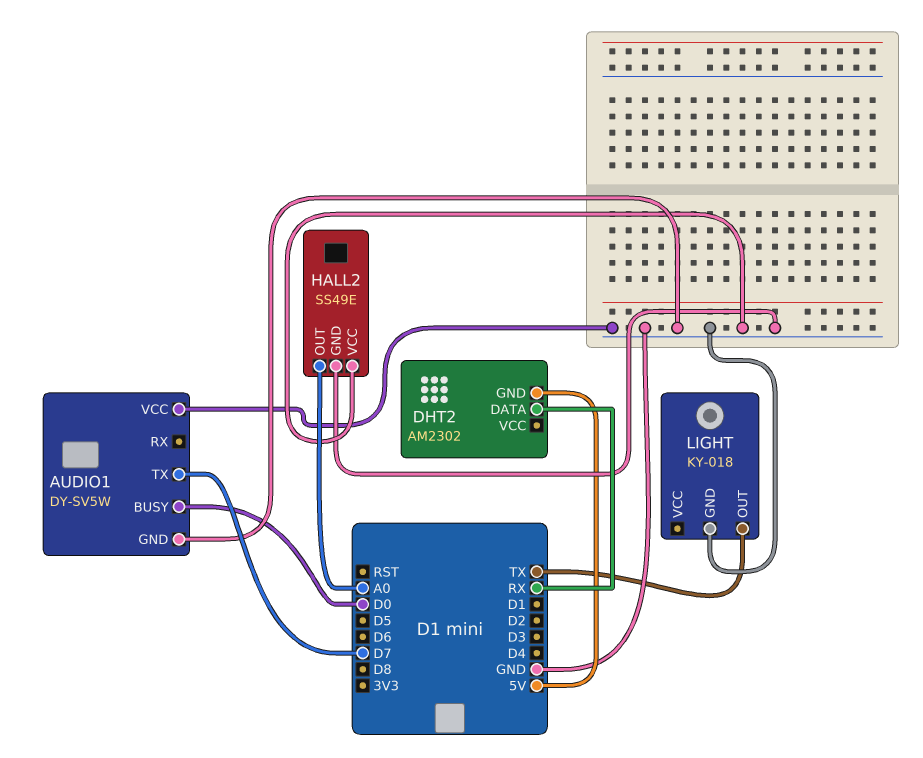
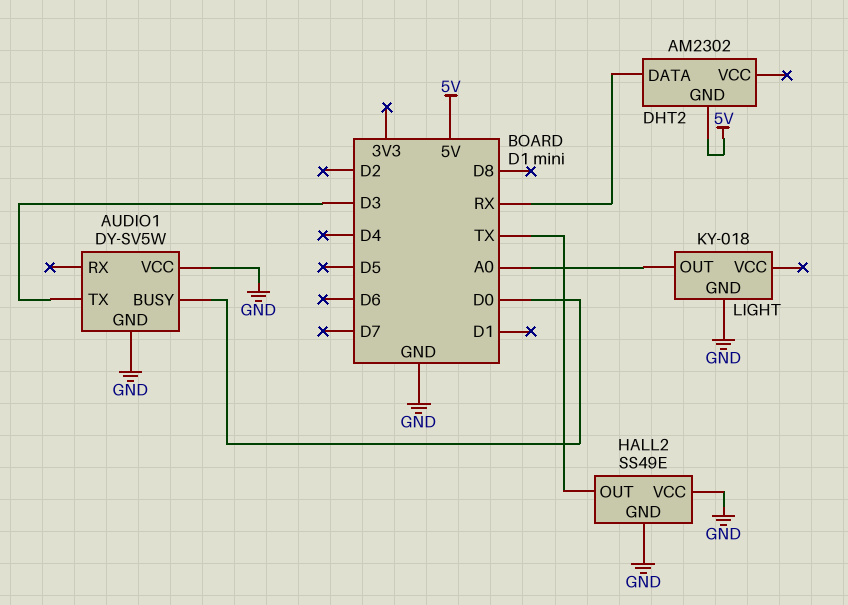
AUDIO1 pin TX: D7 -> D3
HALL2 pin OUT: A0 -> TX
LIGHT pin OUT: TX -> A0

